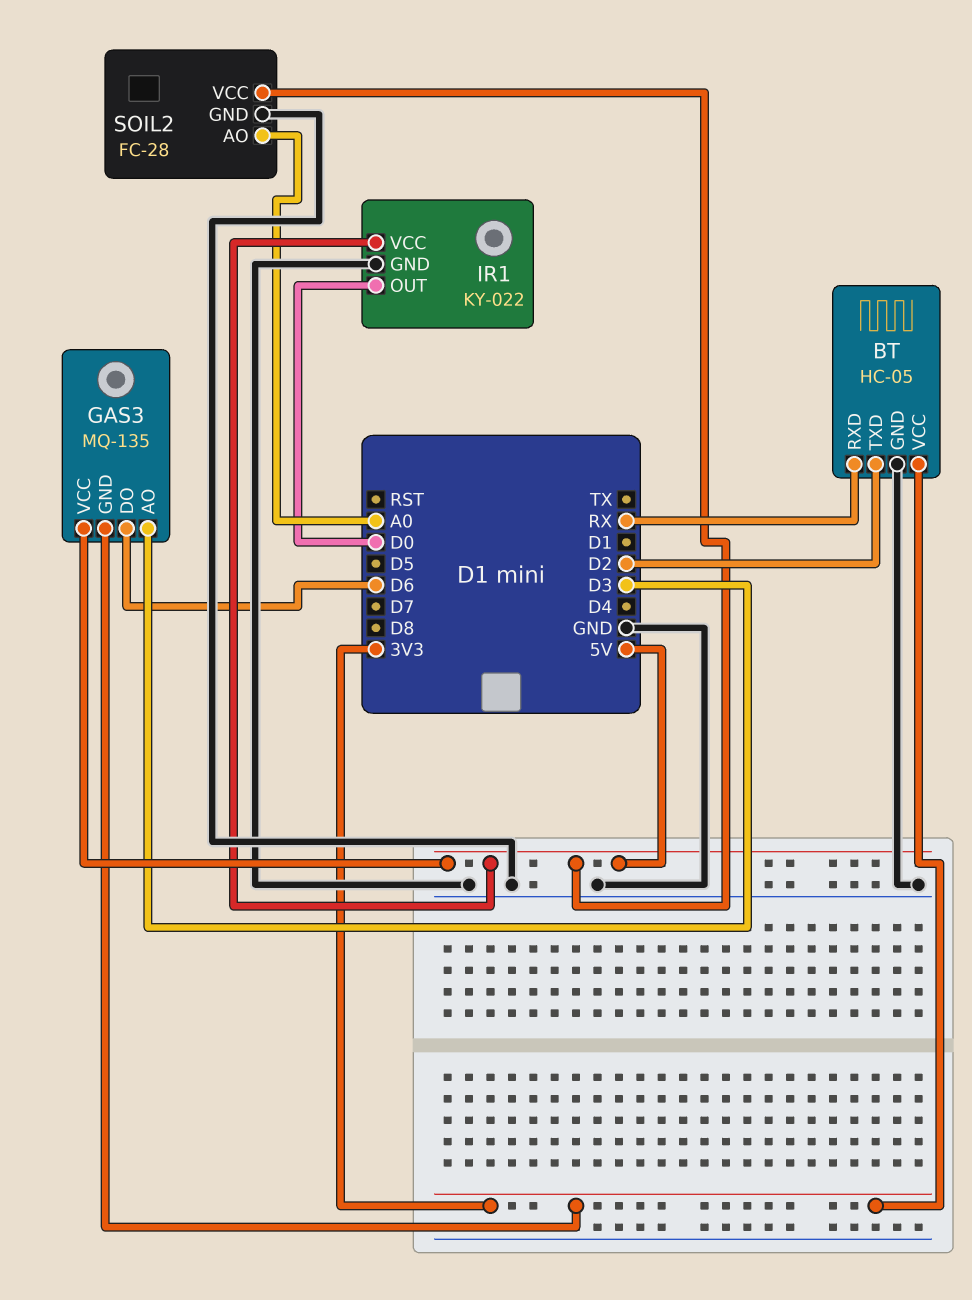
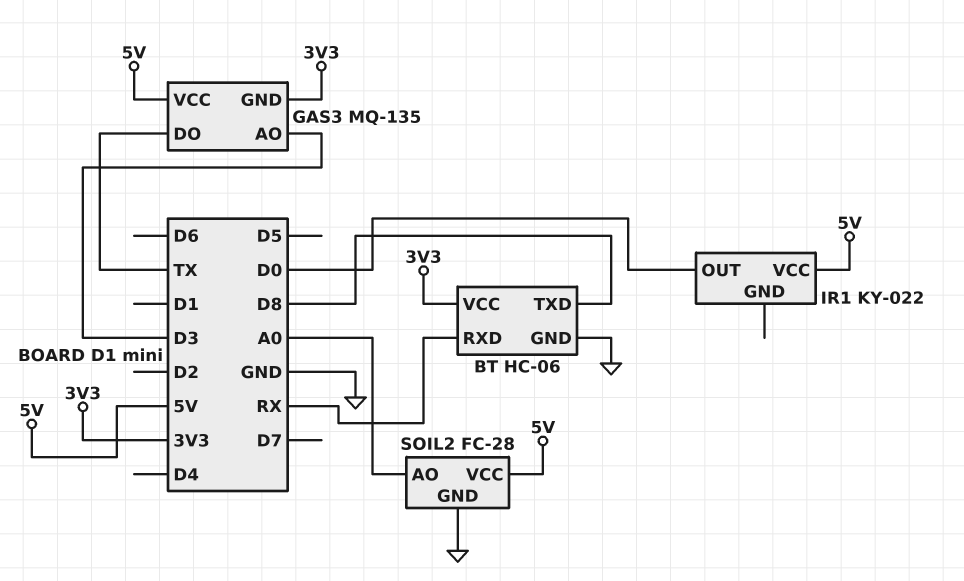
BT: HC-05 -> HC-06
BT pin TXD: D2 -> D8
GAS3 pin DO: D6 -> TX
IR1 pin GND: GND -> none

